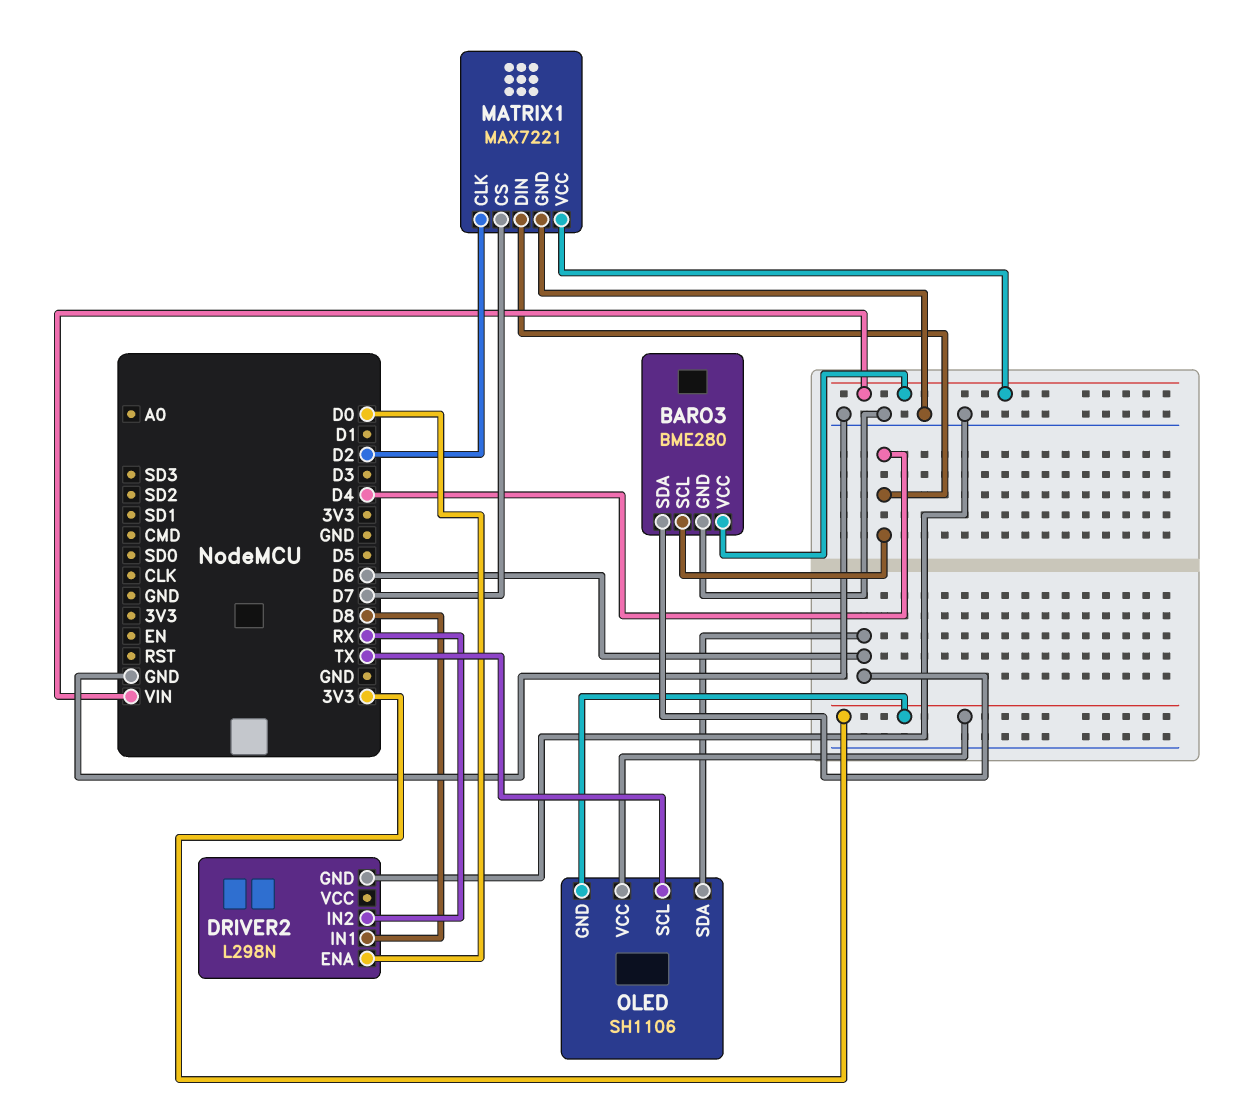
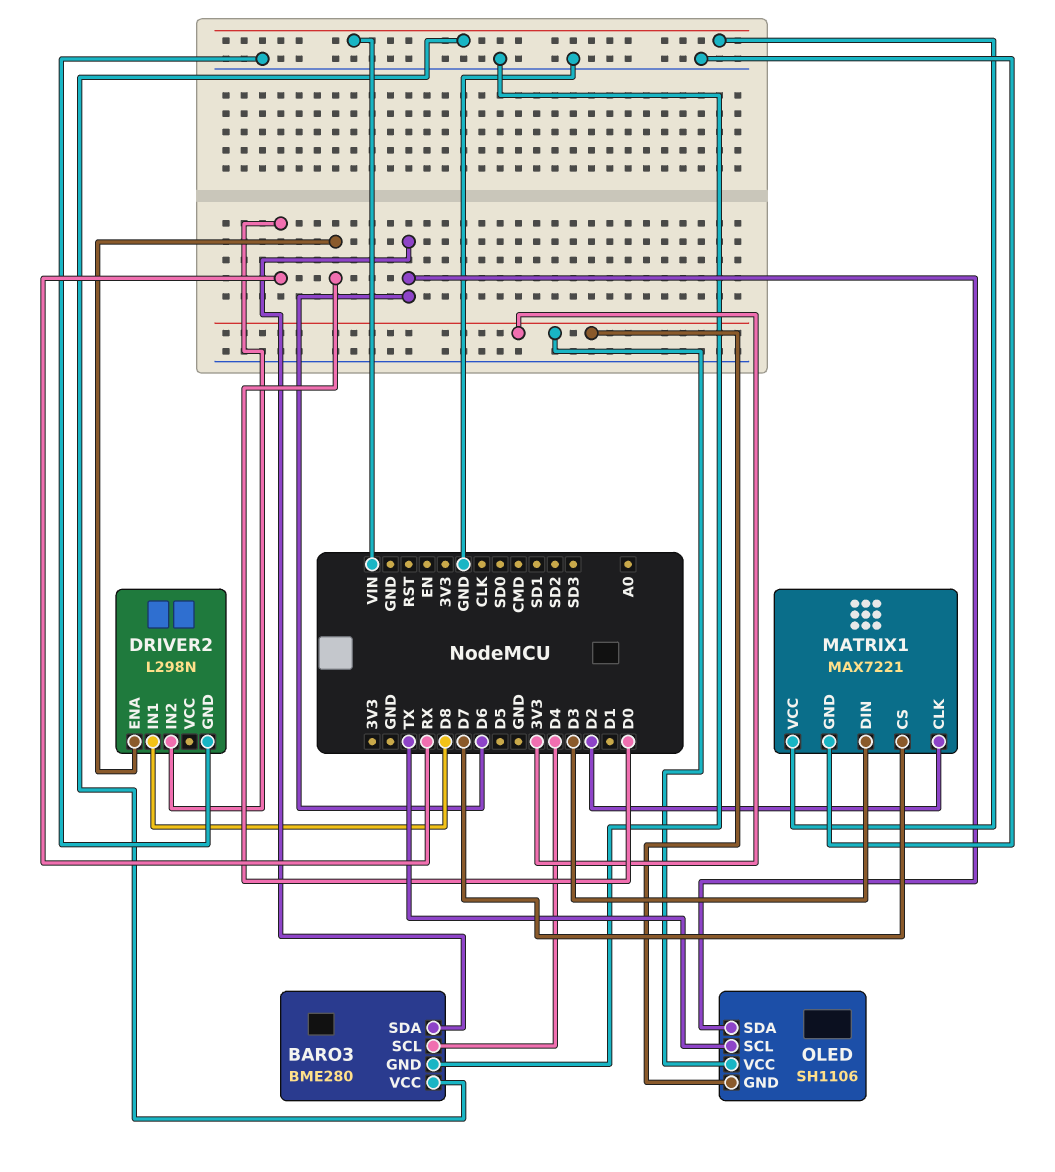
MATRIX1 pin DIN: D4 -> D3

